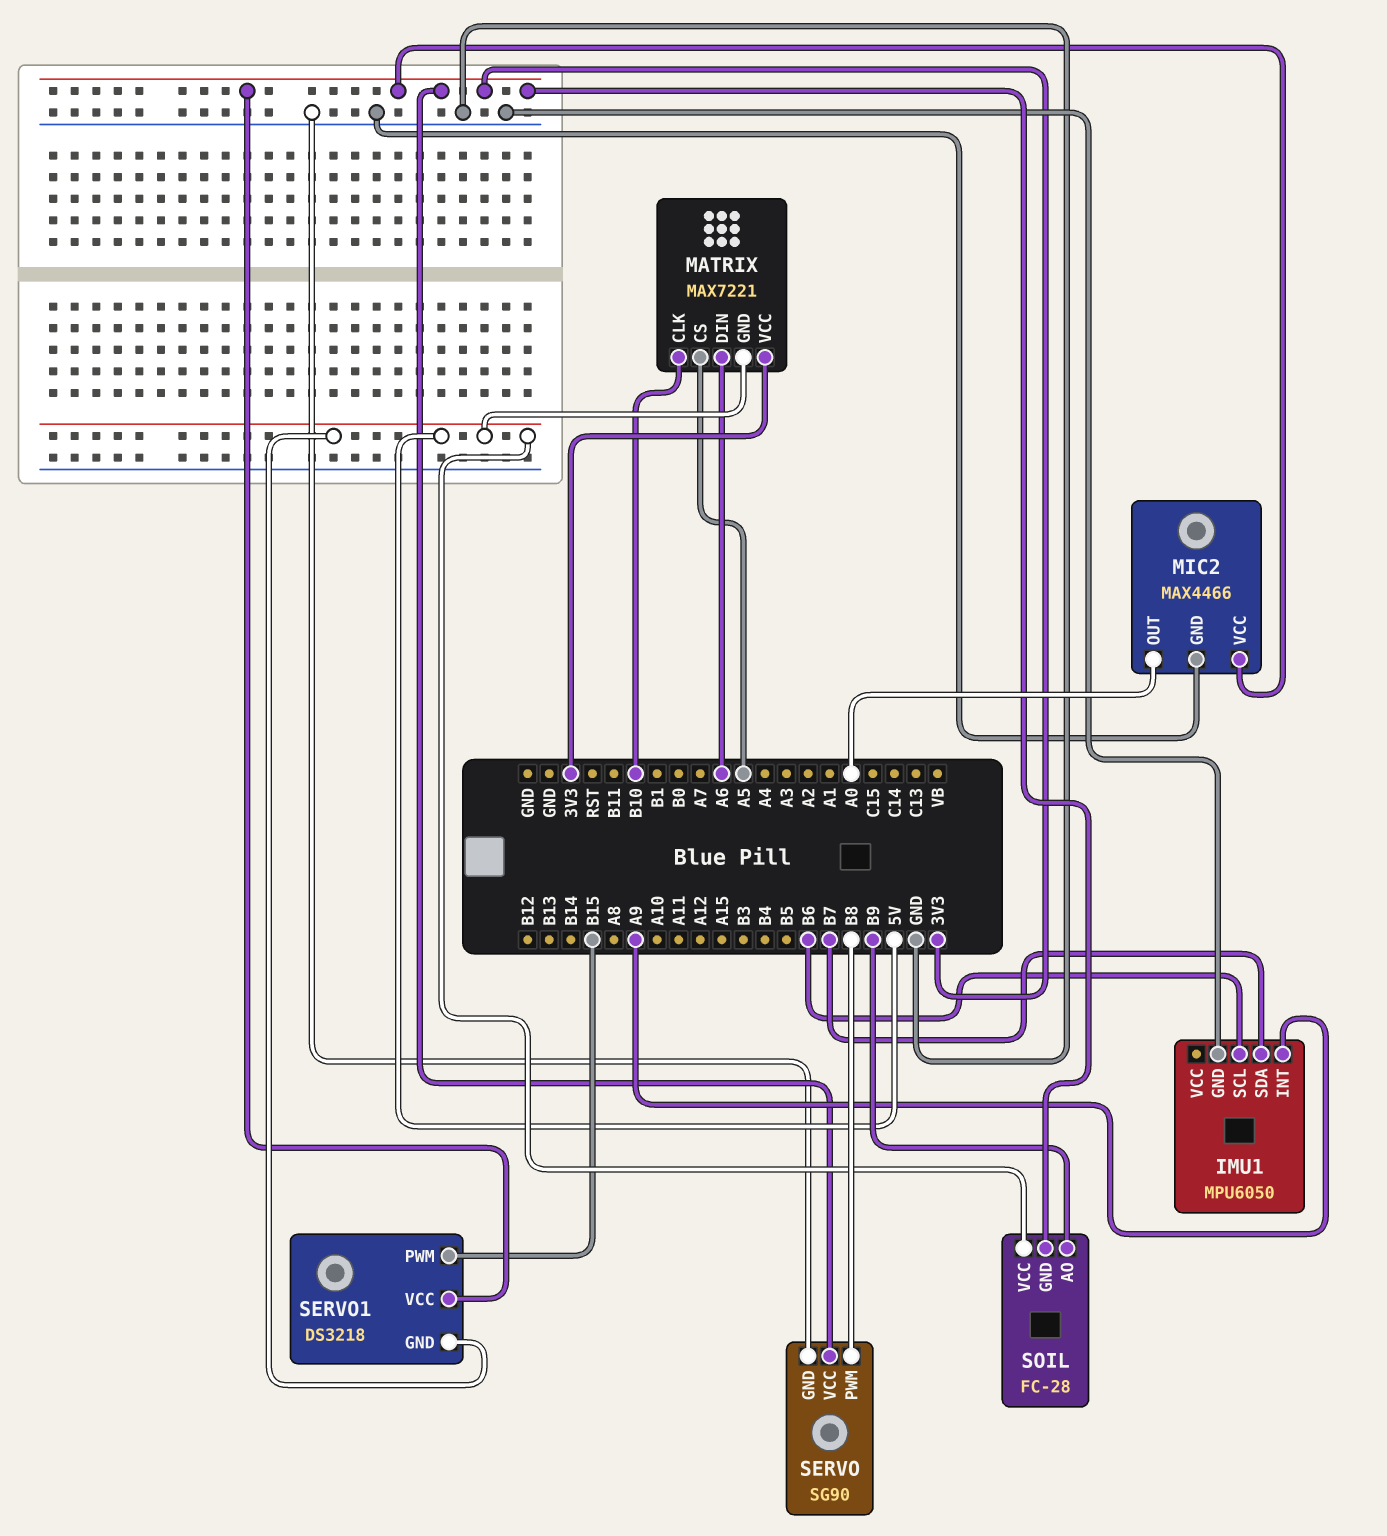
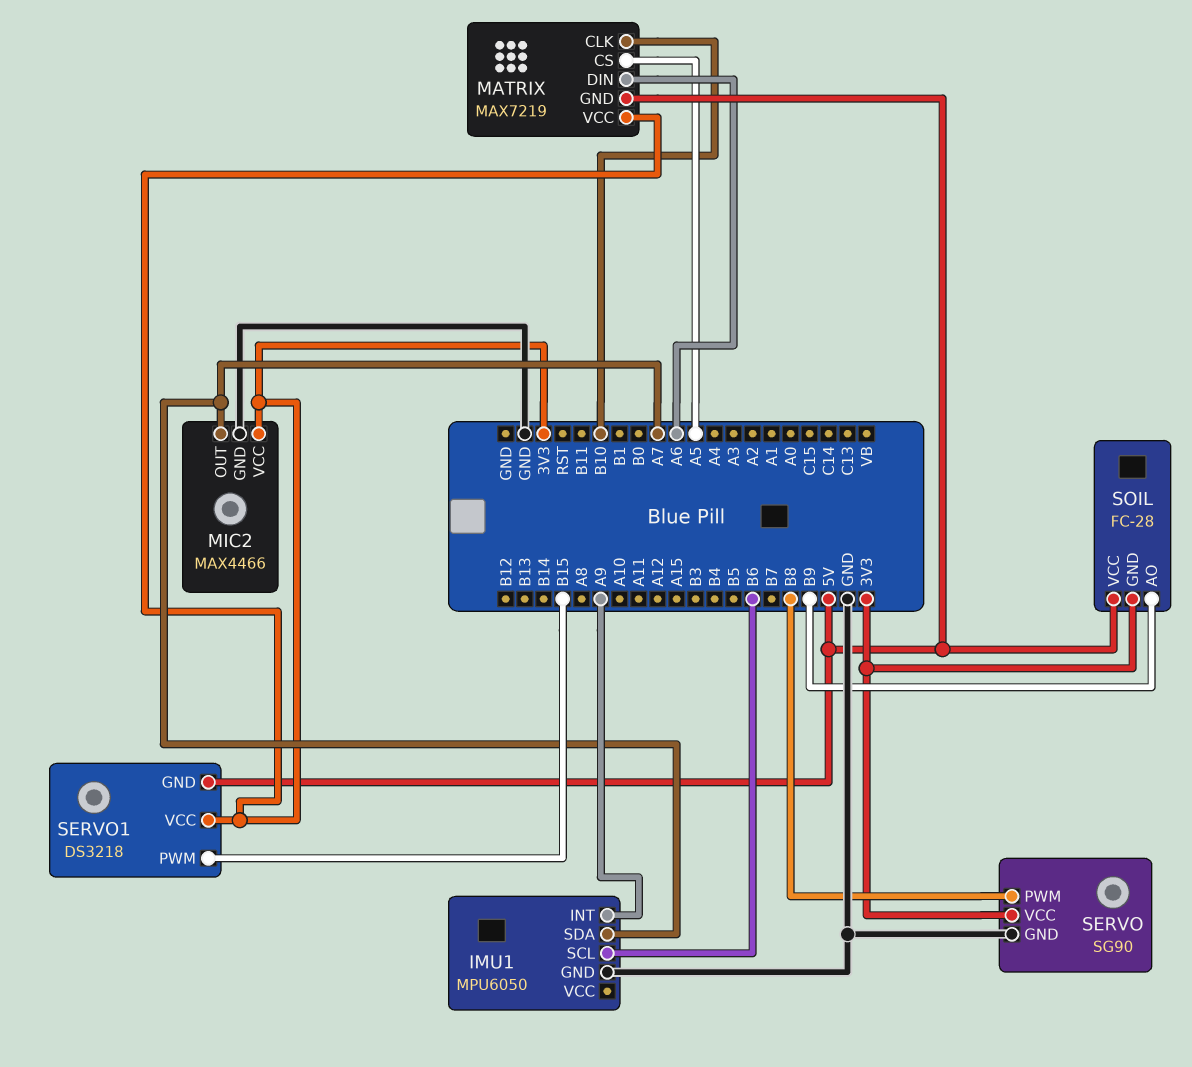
IMU1 pin SDA: B7 -> A7
MATRIX: MAX7221 -> MAX7219
MIC2 pin OUT: A0 -> A7

